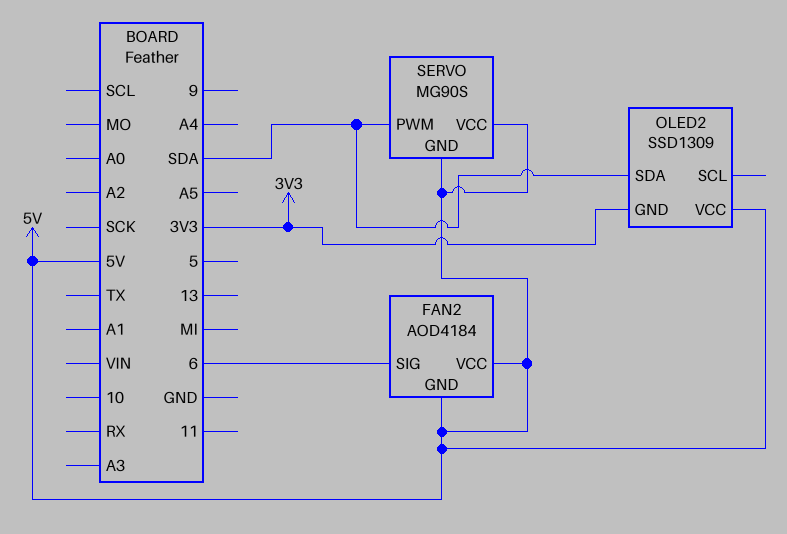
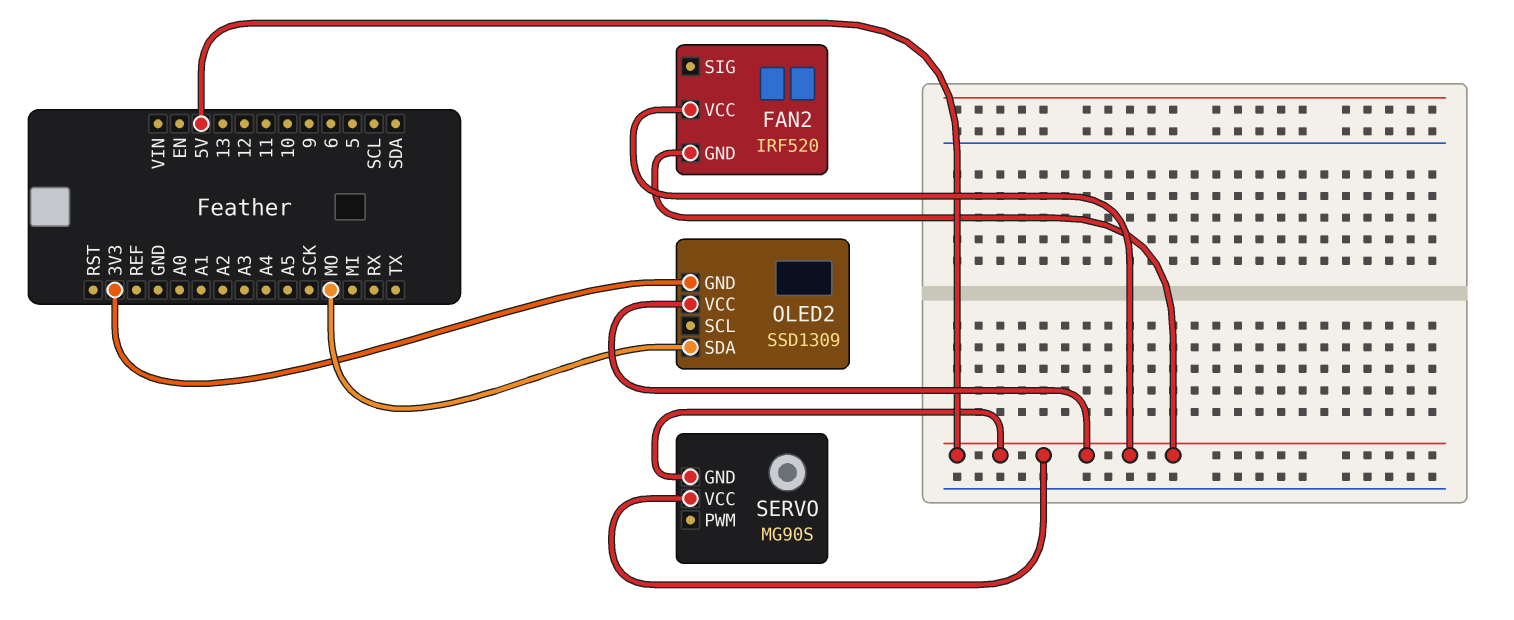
FAN2: AOD4184 -> IRF520
FAN2 pin SIG: 6 -> none
OLED2 pin SDA: SDA -> MO
SERVO pin PWM: SDA -> none

